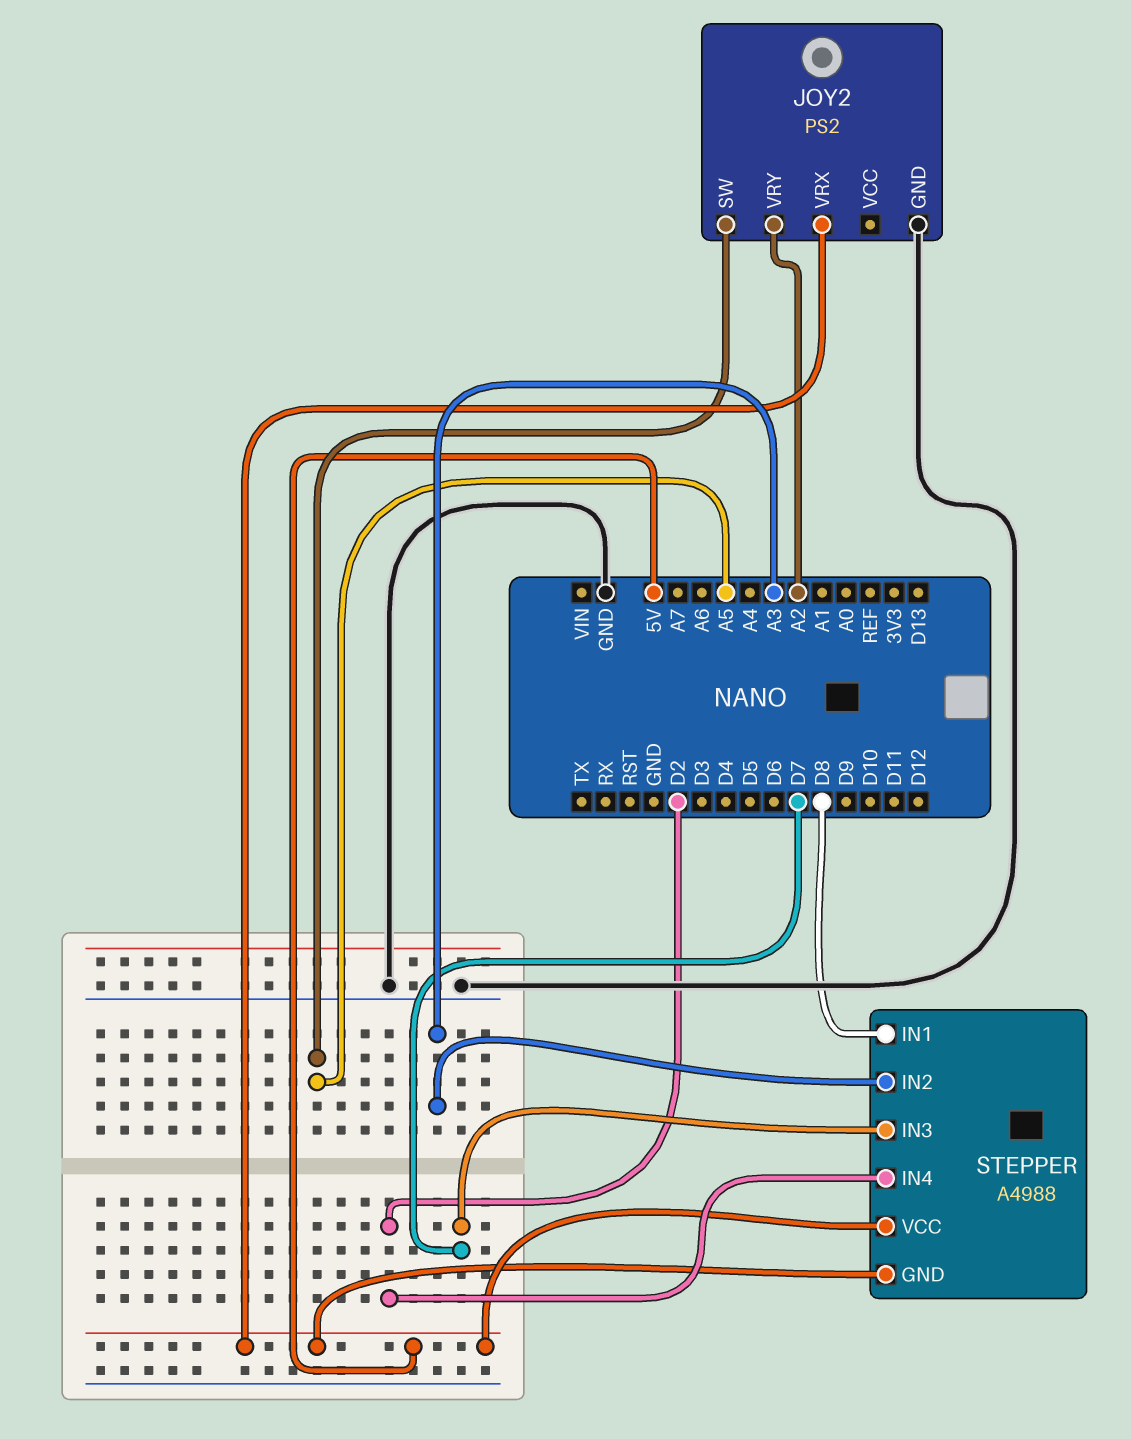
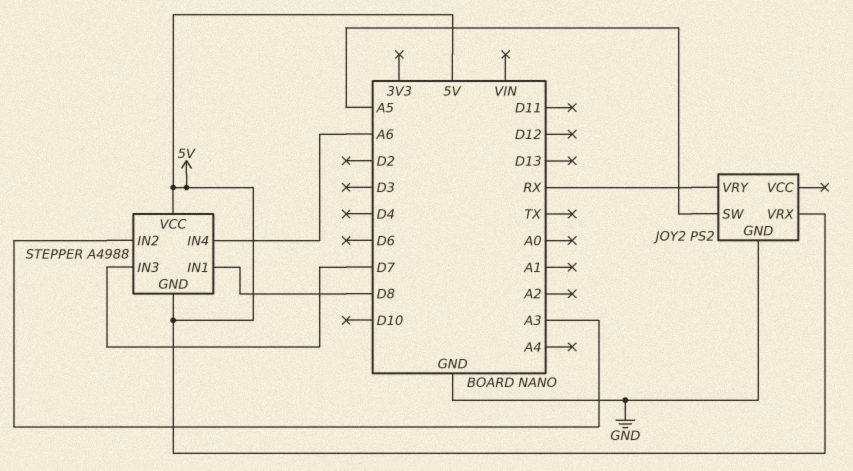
JOY2 pin VRY: A2 -> RX
STEPPER pin IN4: D2 -> A6

